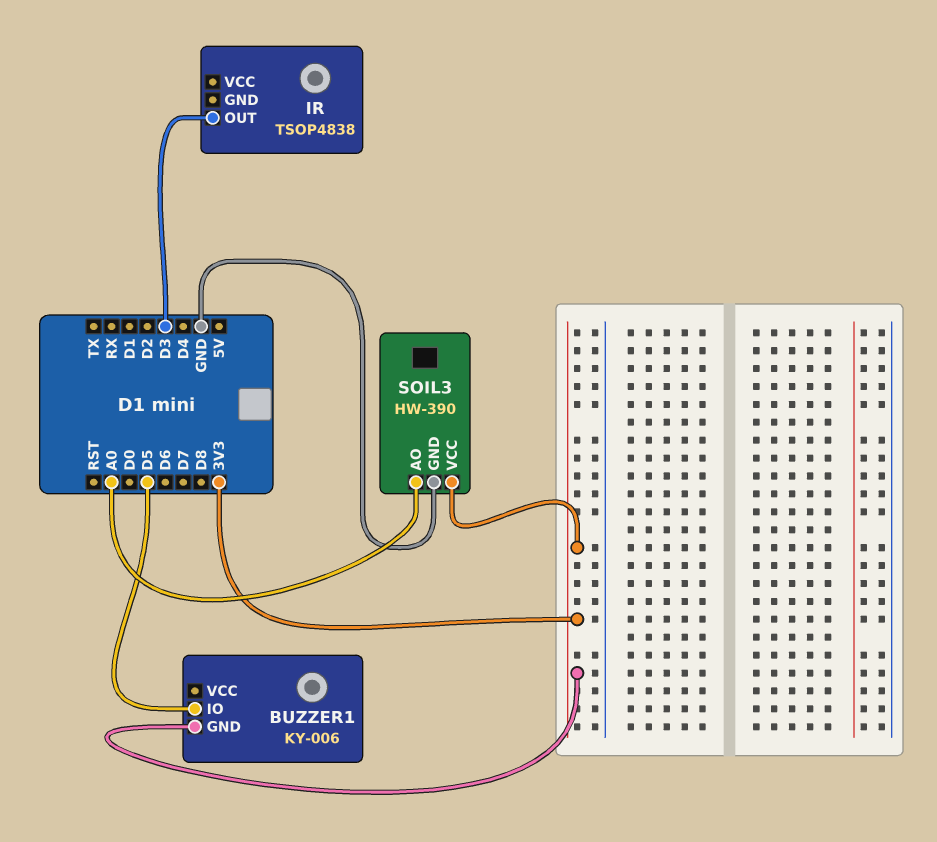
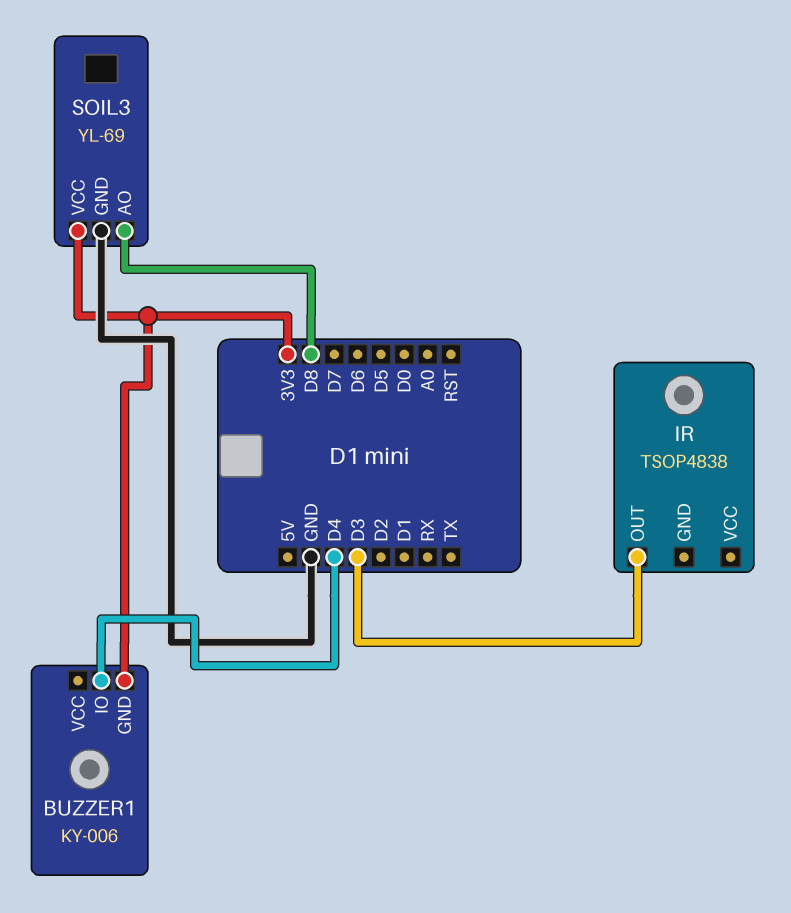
BUZZER1 pin IO: D5 -> D4
SOIL3: HW-390 -> YL-69
SOIL3 pin AO: A0 -> D8

